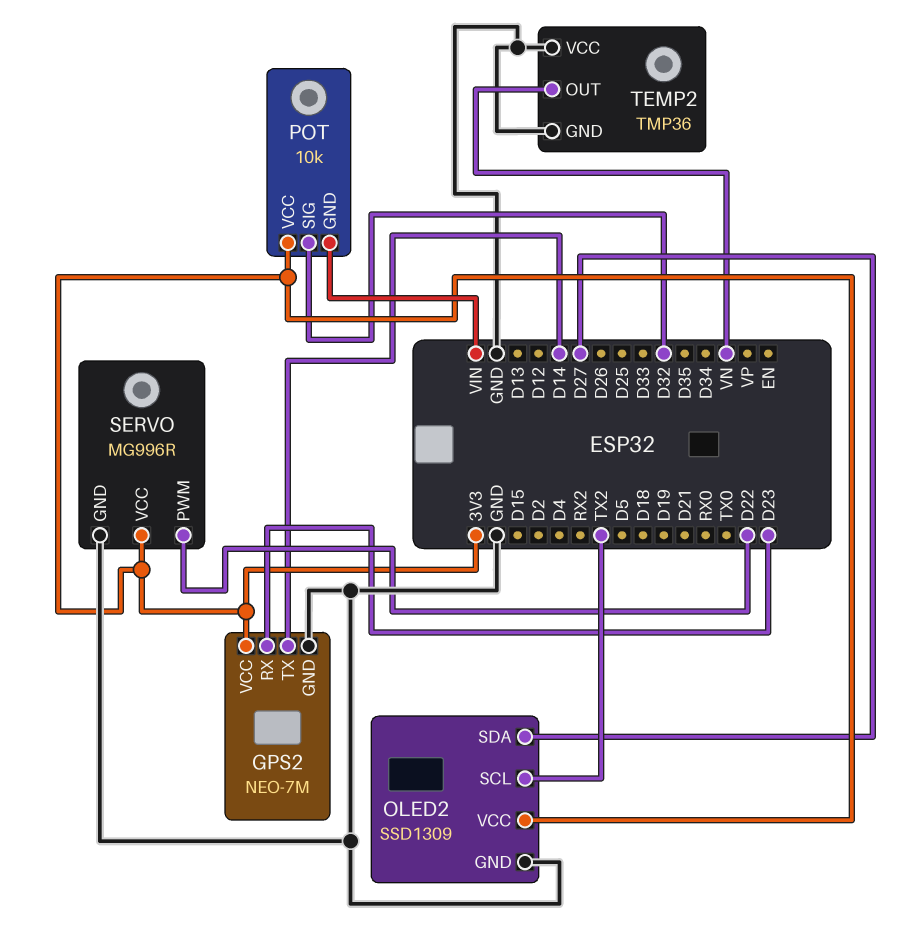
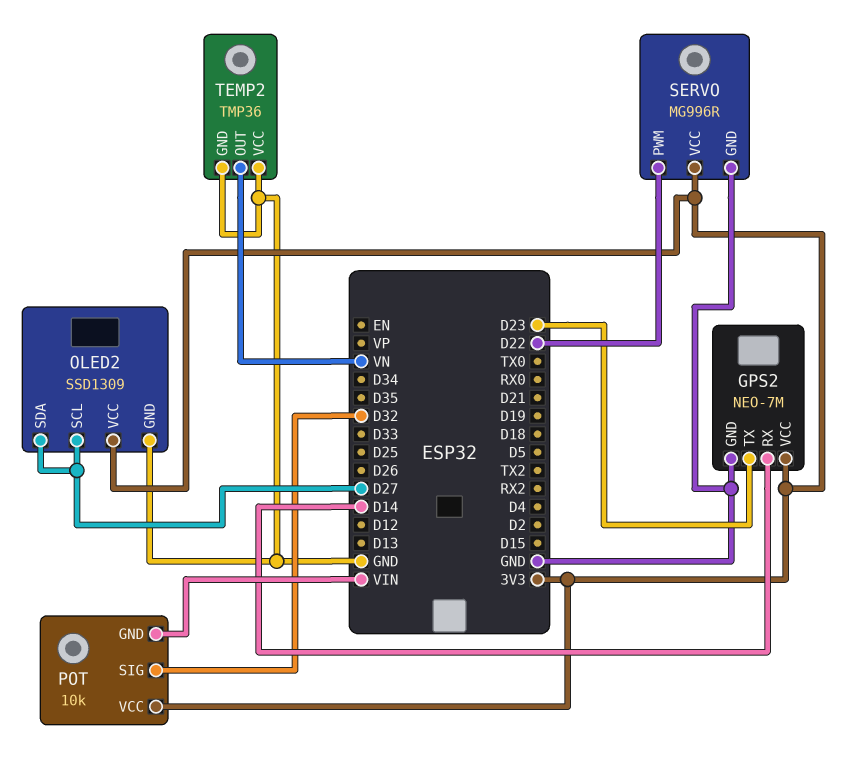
GPS2 pin RX: D23 -> D14
GPS2 pin TX: D14 -> D23
OLED2 pin SCL: TX2 -> D27

